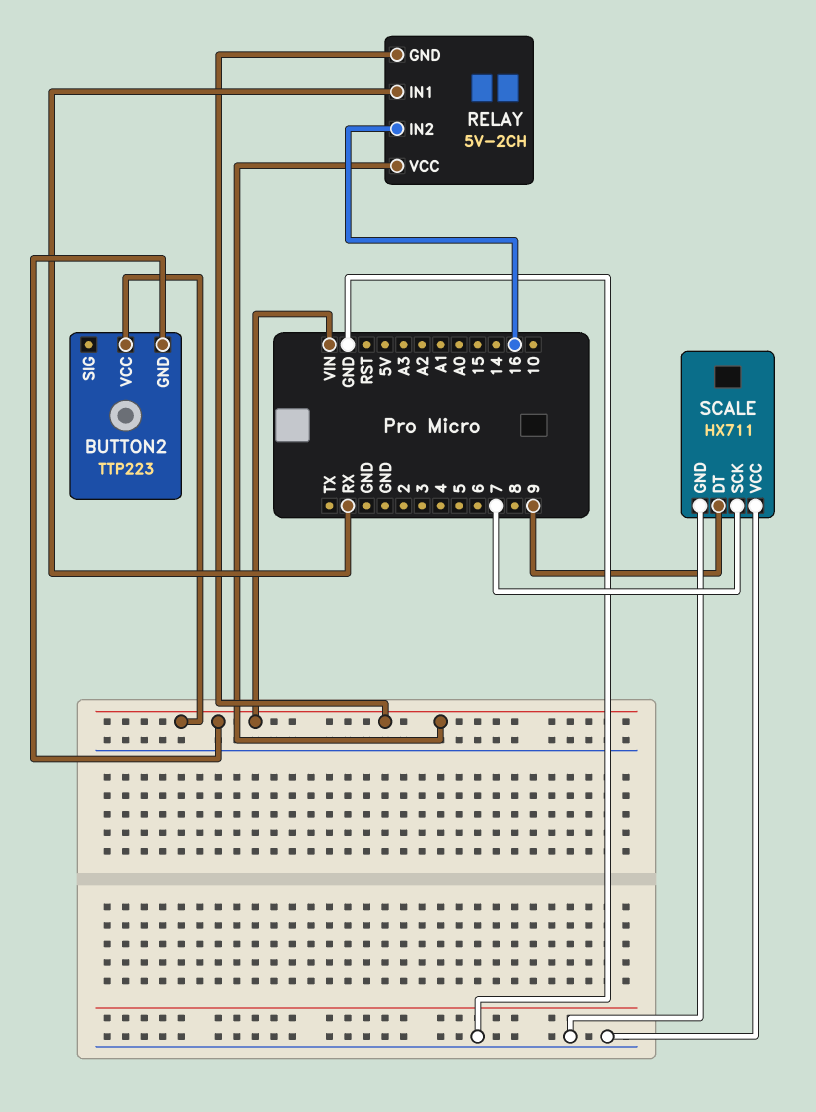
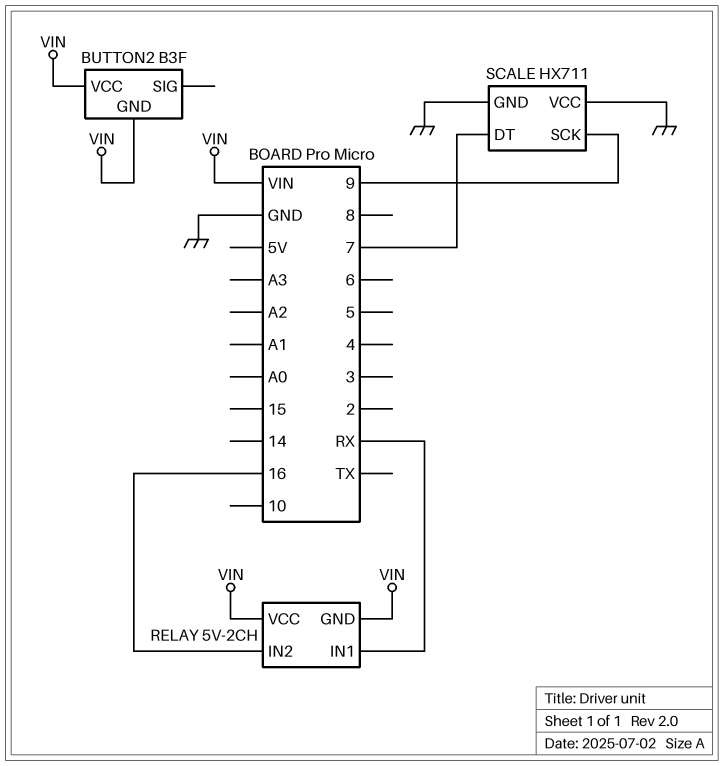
BUTTON2: TTP223 -> B3F
SCALE pin DT: 9 -> 7
SCALE pin SCK: 7 -> 9

